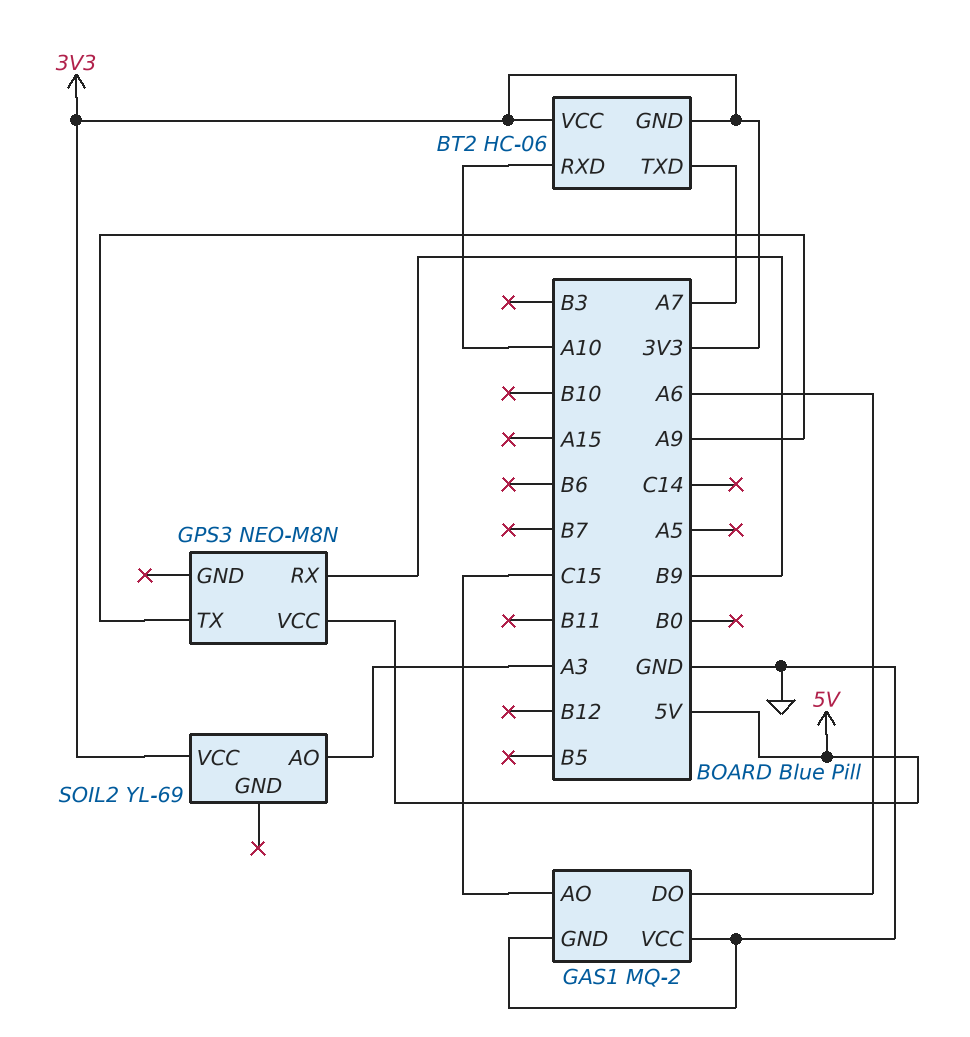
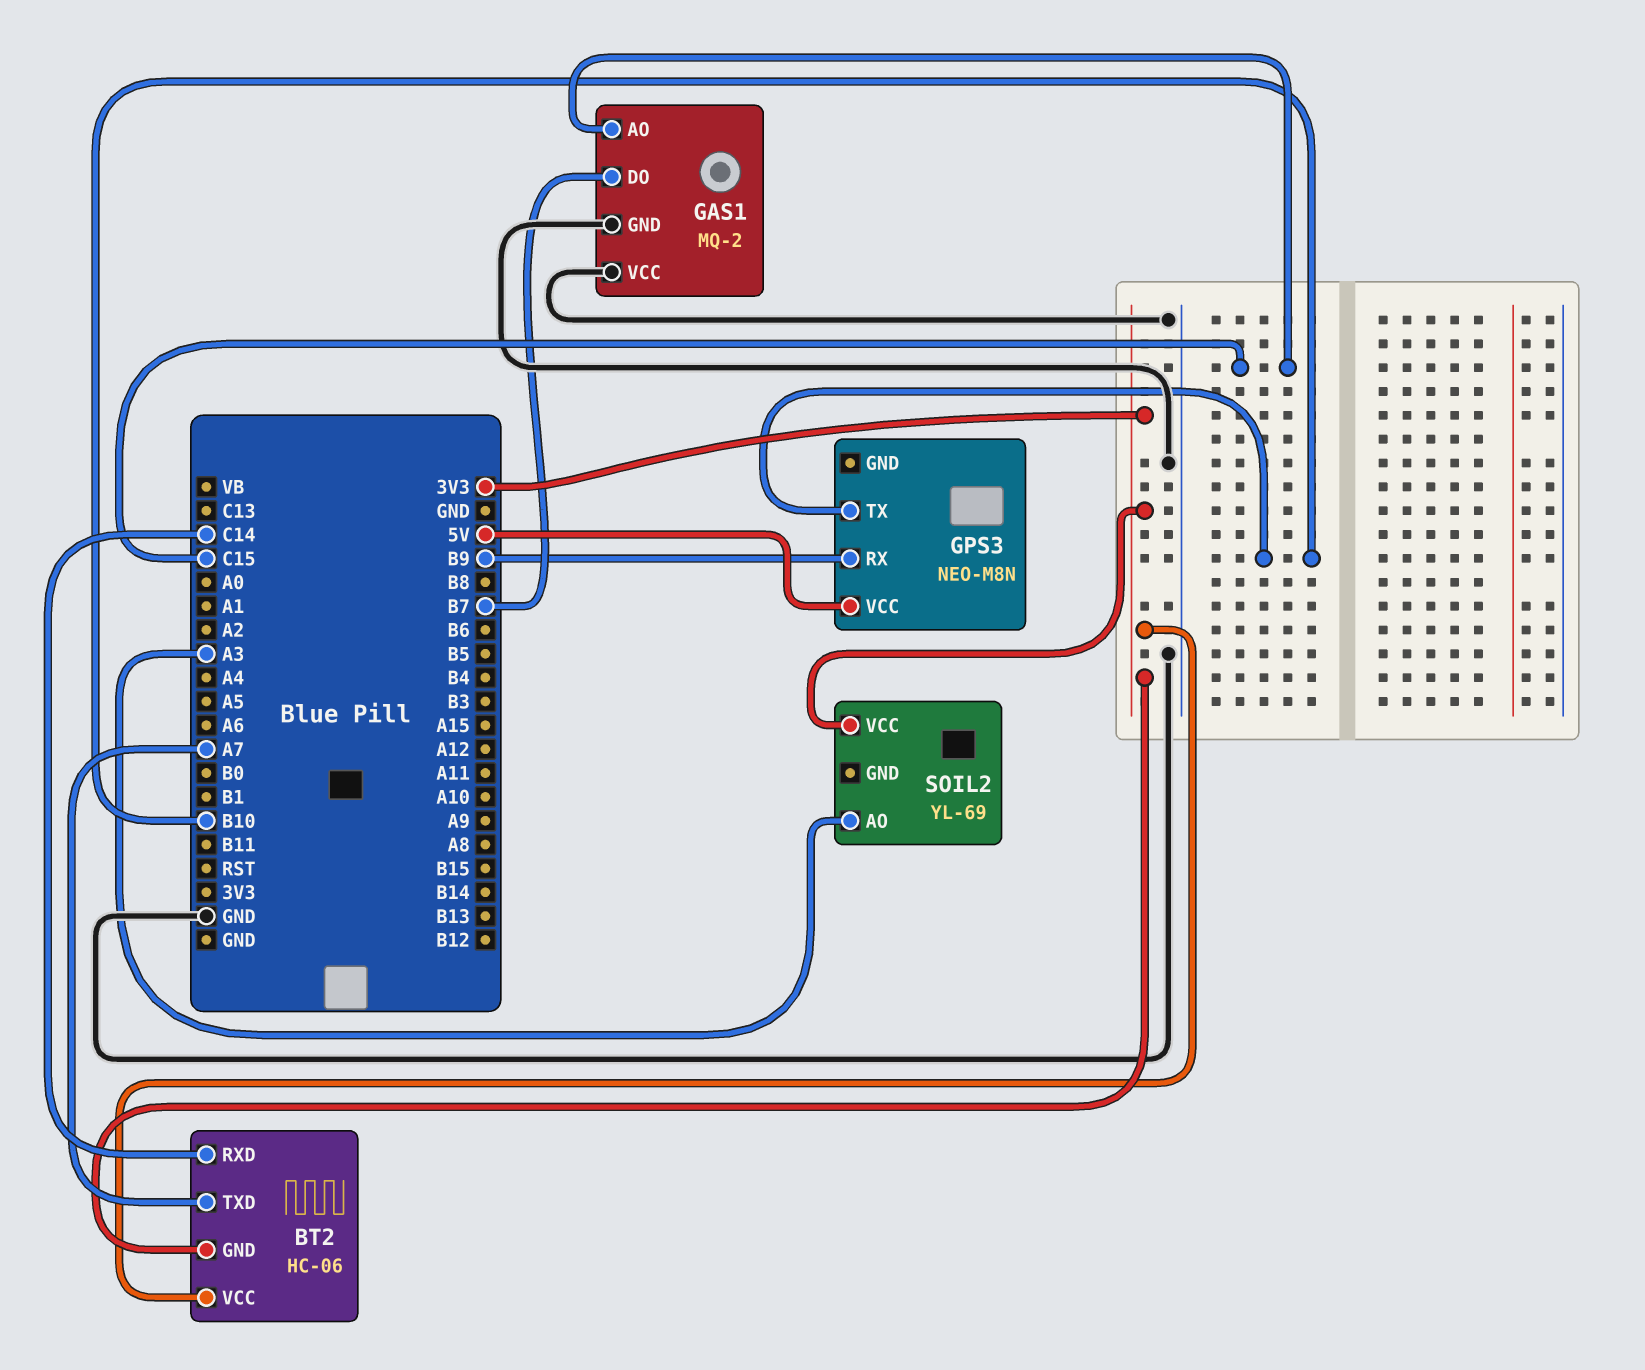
BT2 pin RXD: A10 -> C14
GAS1 pin DO: A6 -> B7
GPS3 pin TX: A9 -> B10

